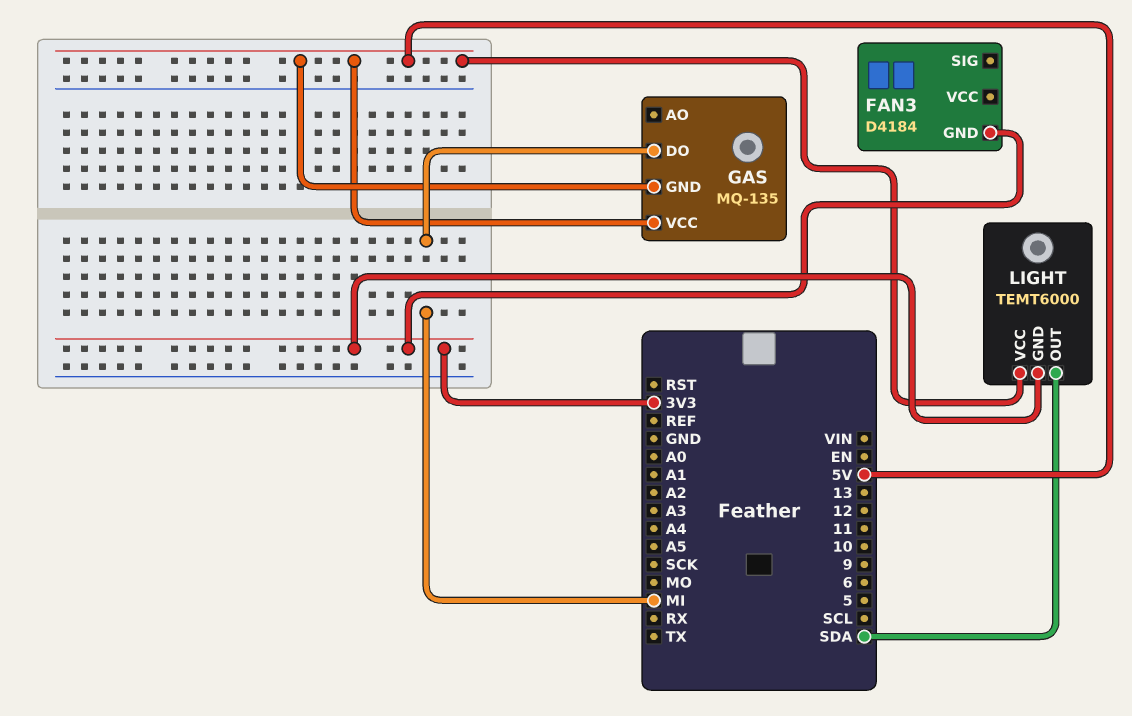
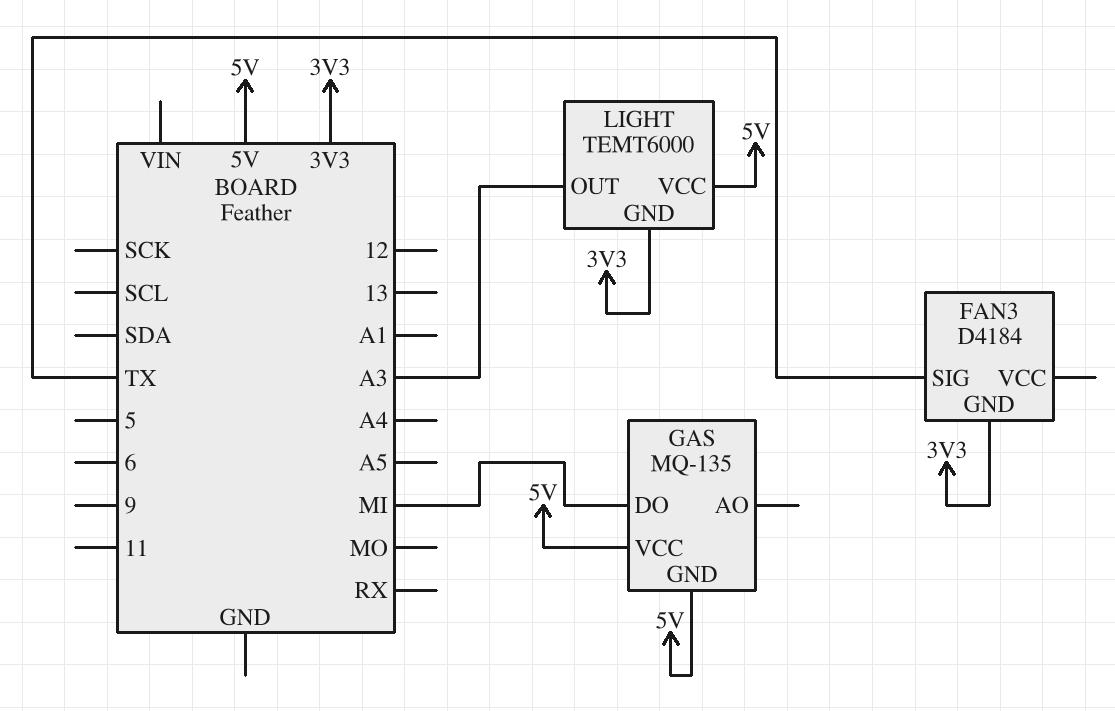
FAN3 pin SIG: none -> TX
LIGHT pin OUT: SDA -> A3

